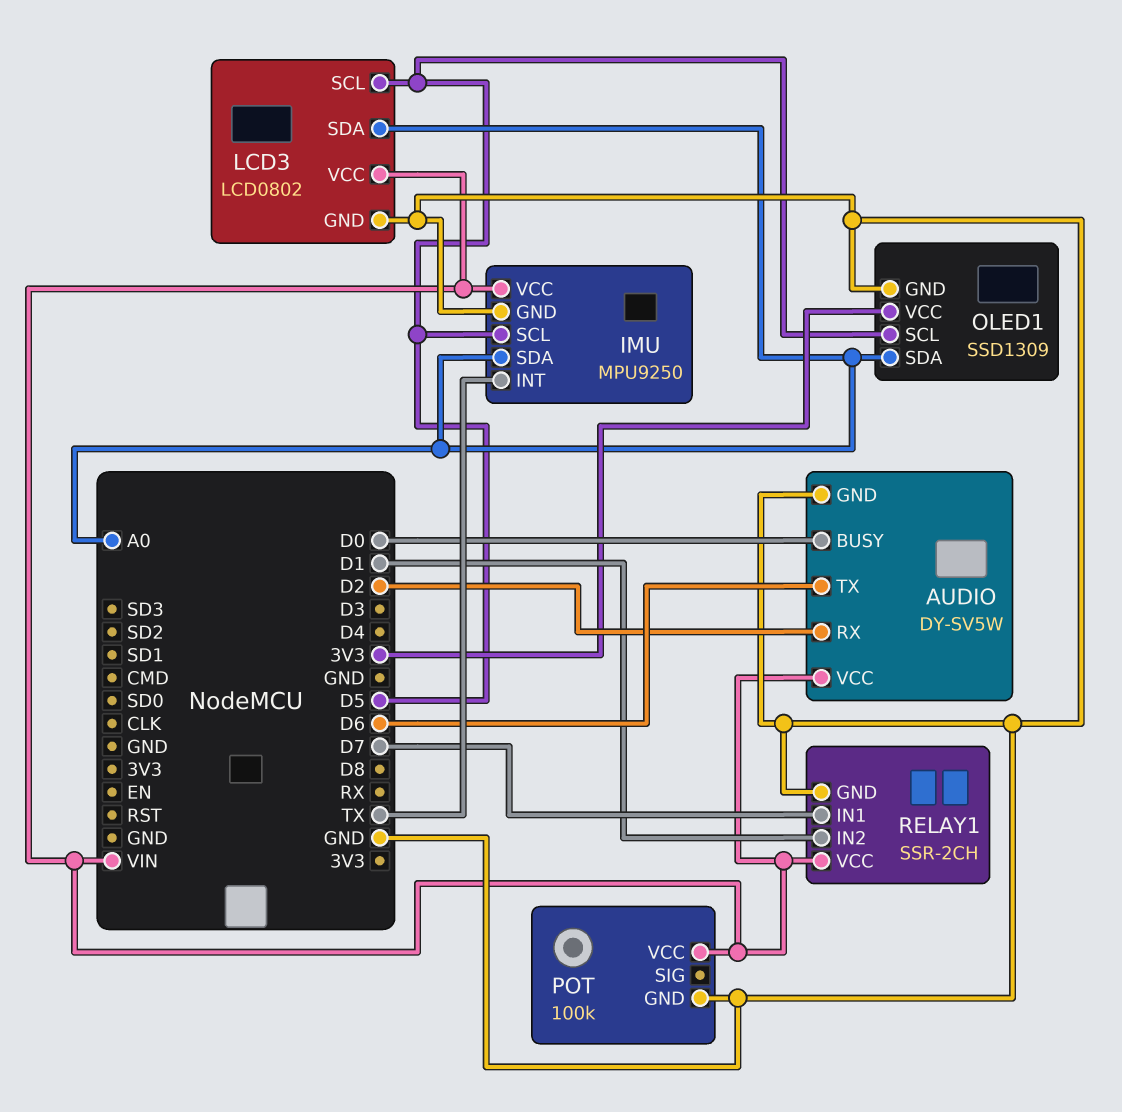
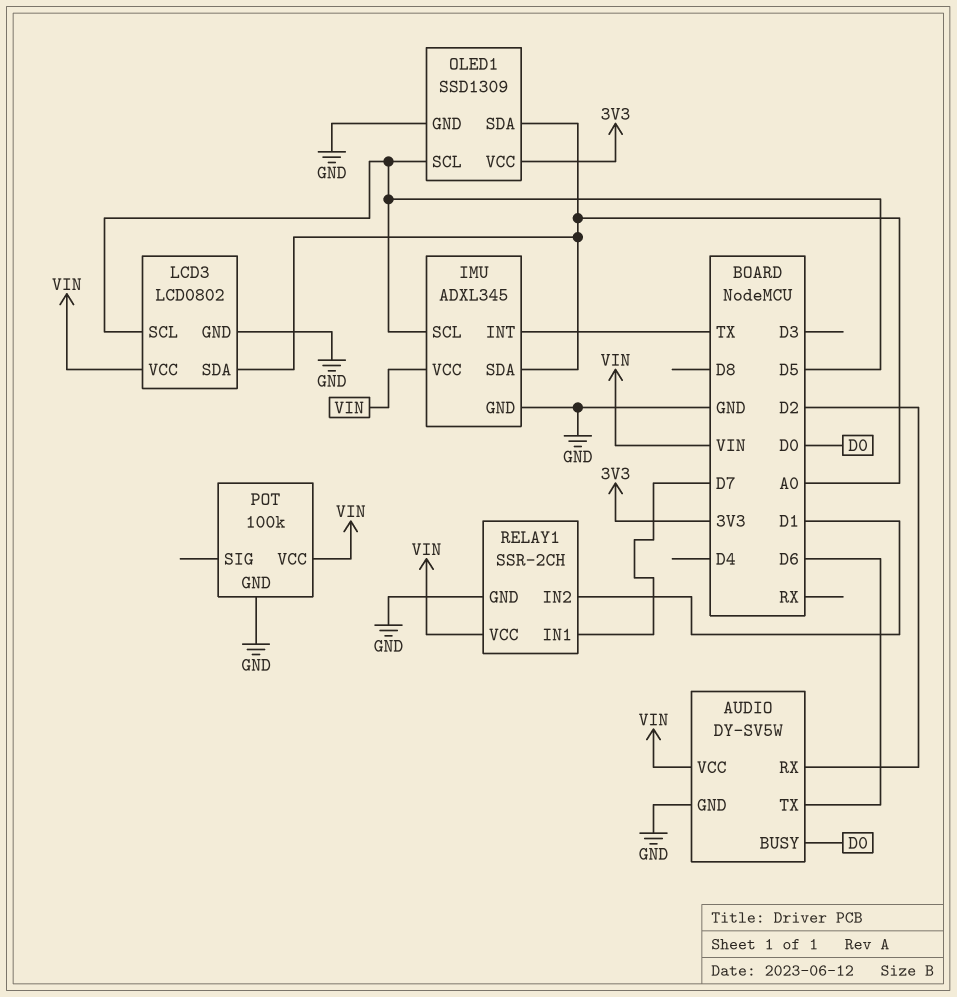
IMU: MPU9250 -> ADXL345

